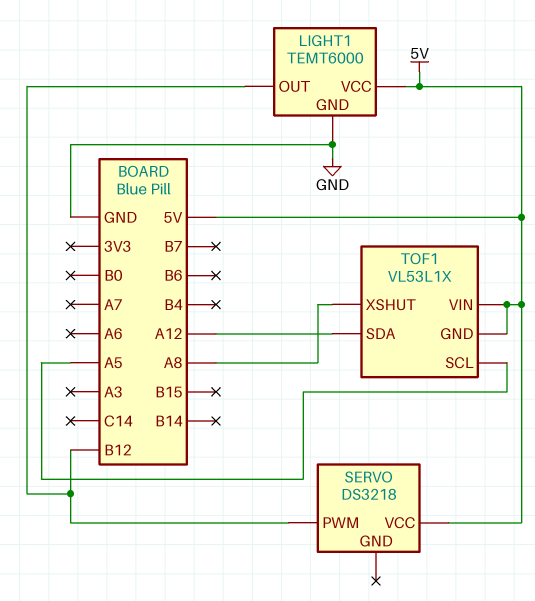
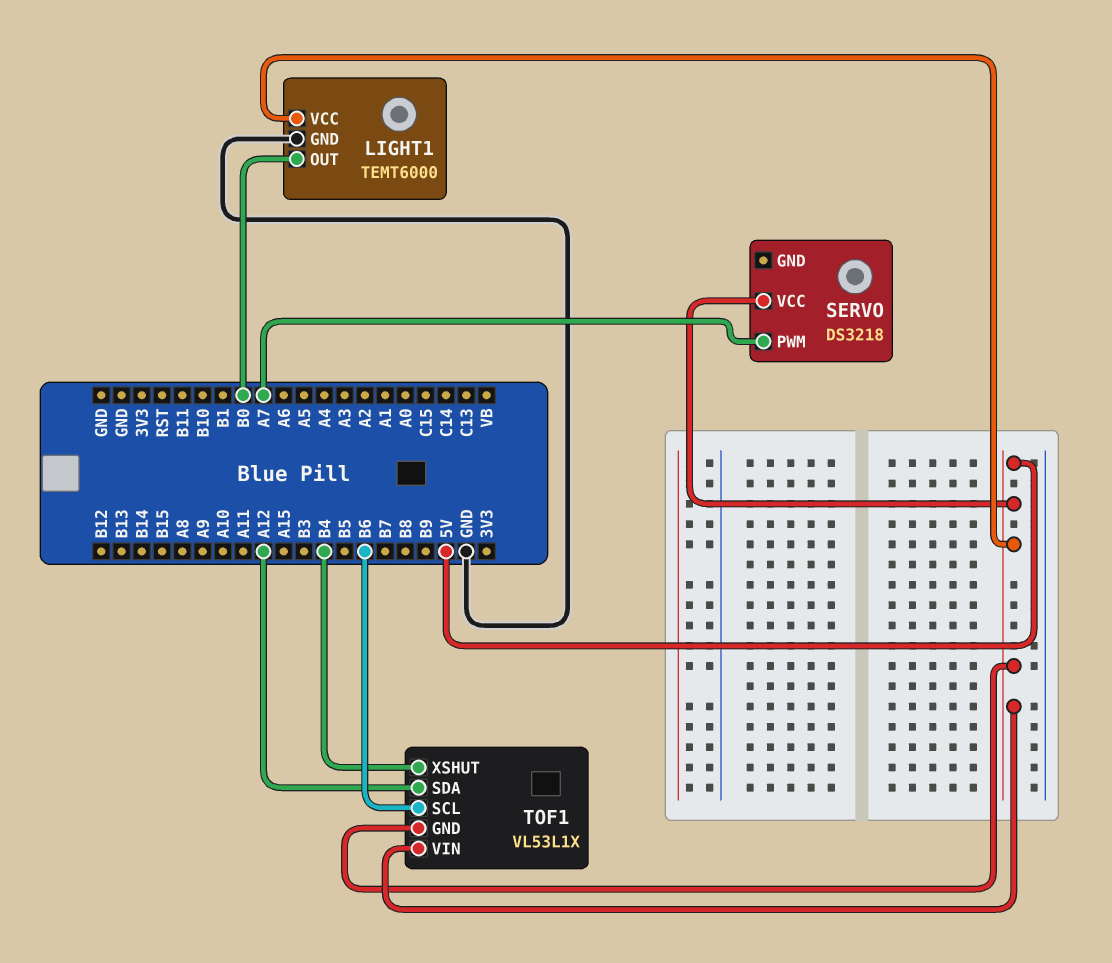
LIGHT1 pin OUT: B12 -> B0
SERVO pin PWM: B12 -> A7
TOF1 pin SCL: A5 -> B6
TOF1 pin XSHUT: A8 -> B4

